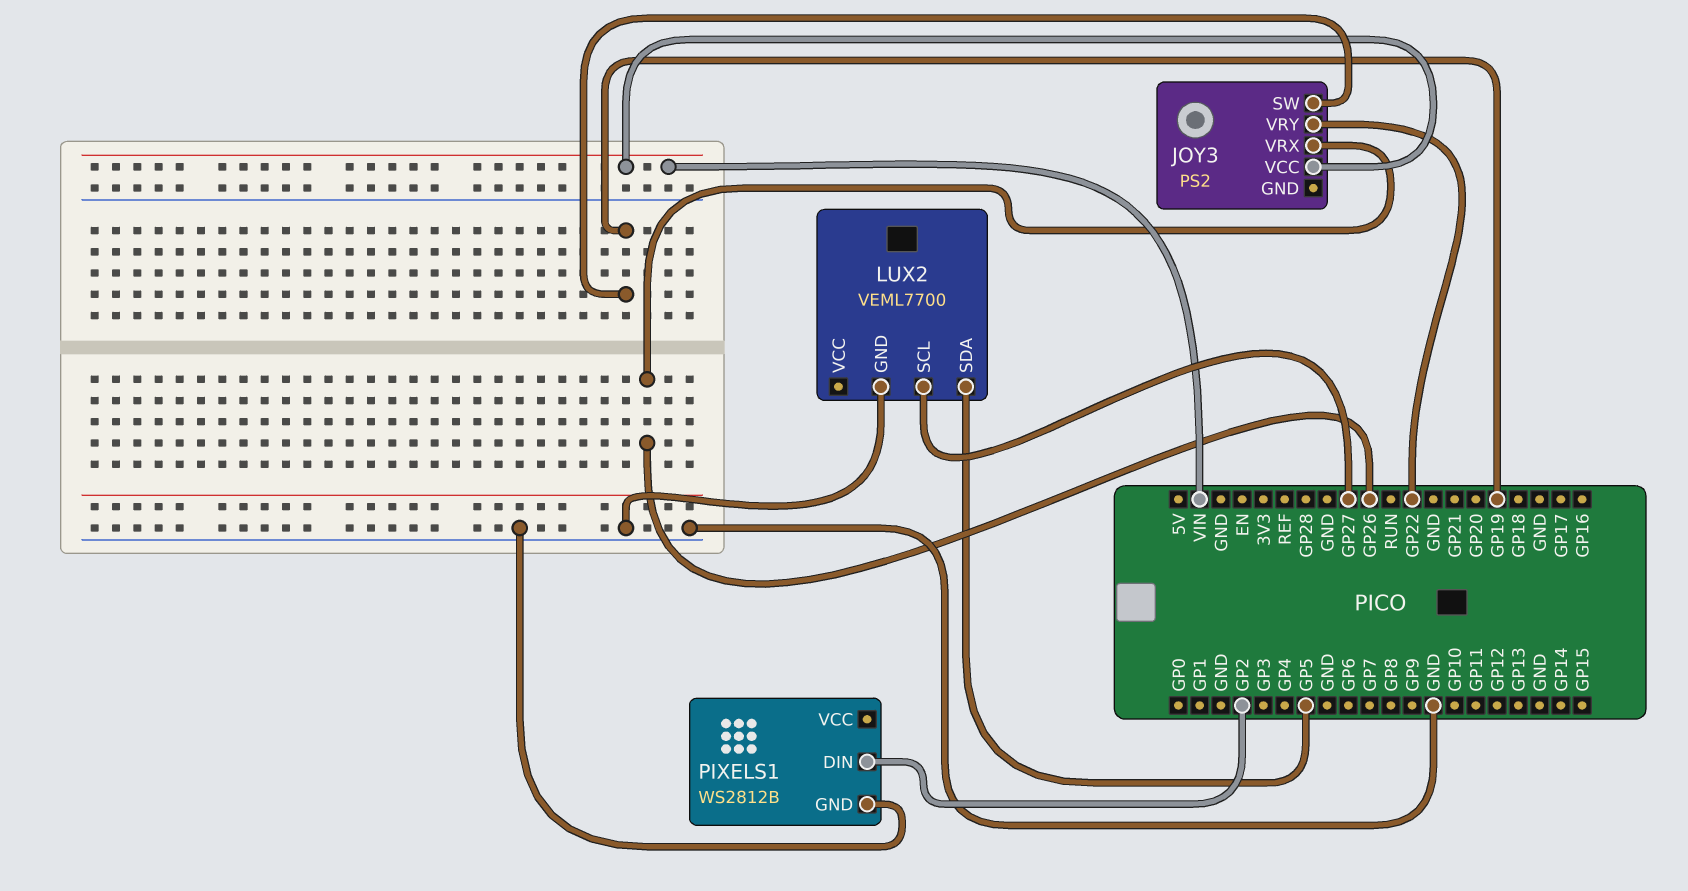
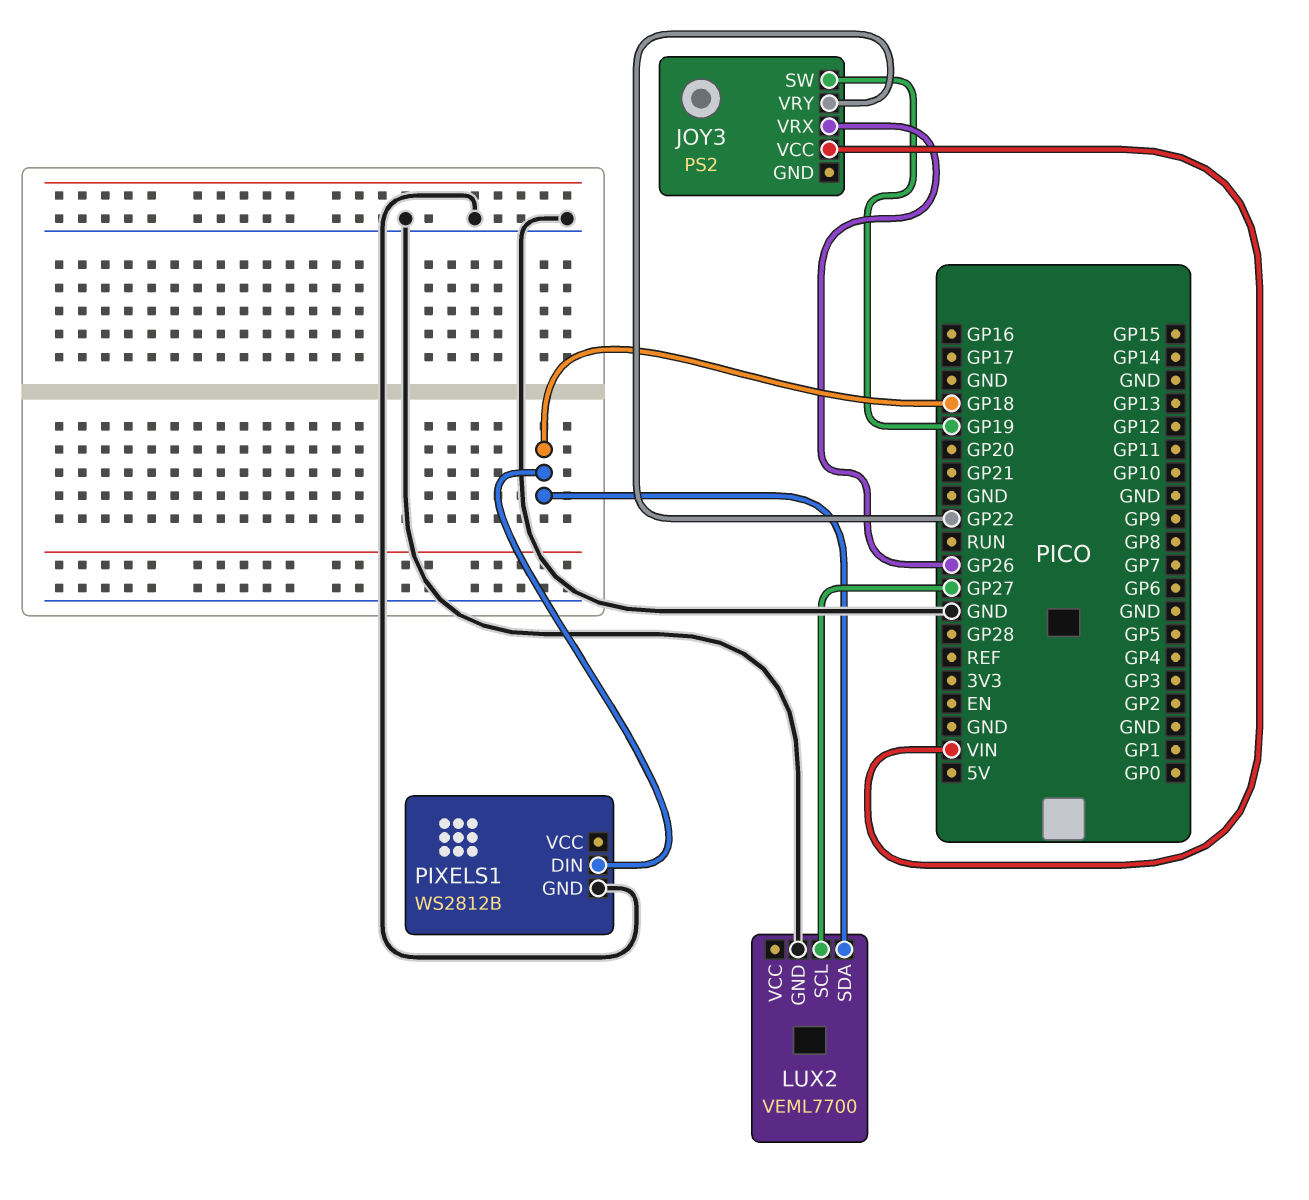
LUX2 pin SDA: GP5 -> GP18
PIXELS1 pin DIN: GP2 -> GP18

